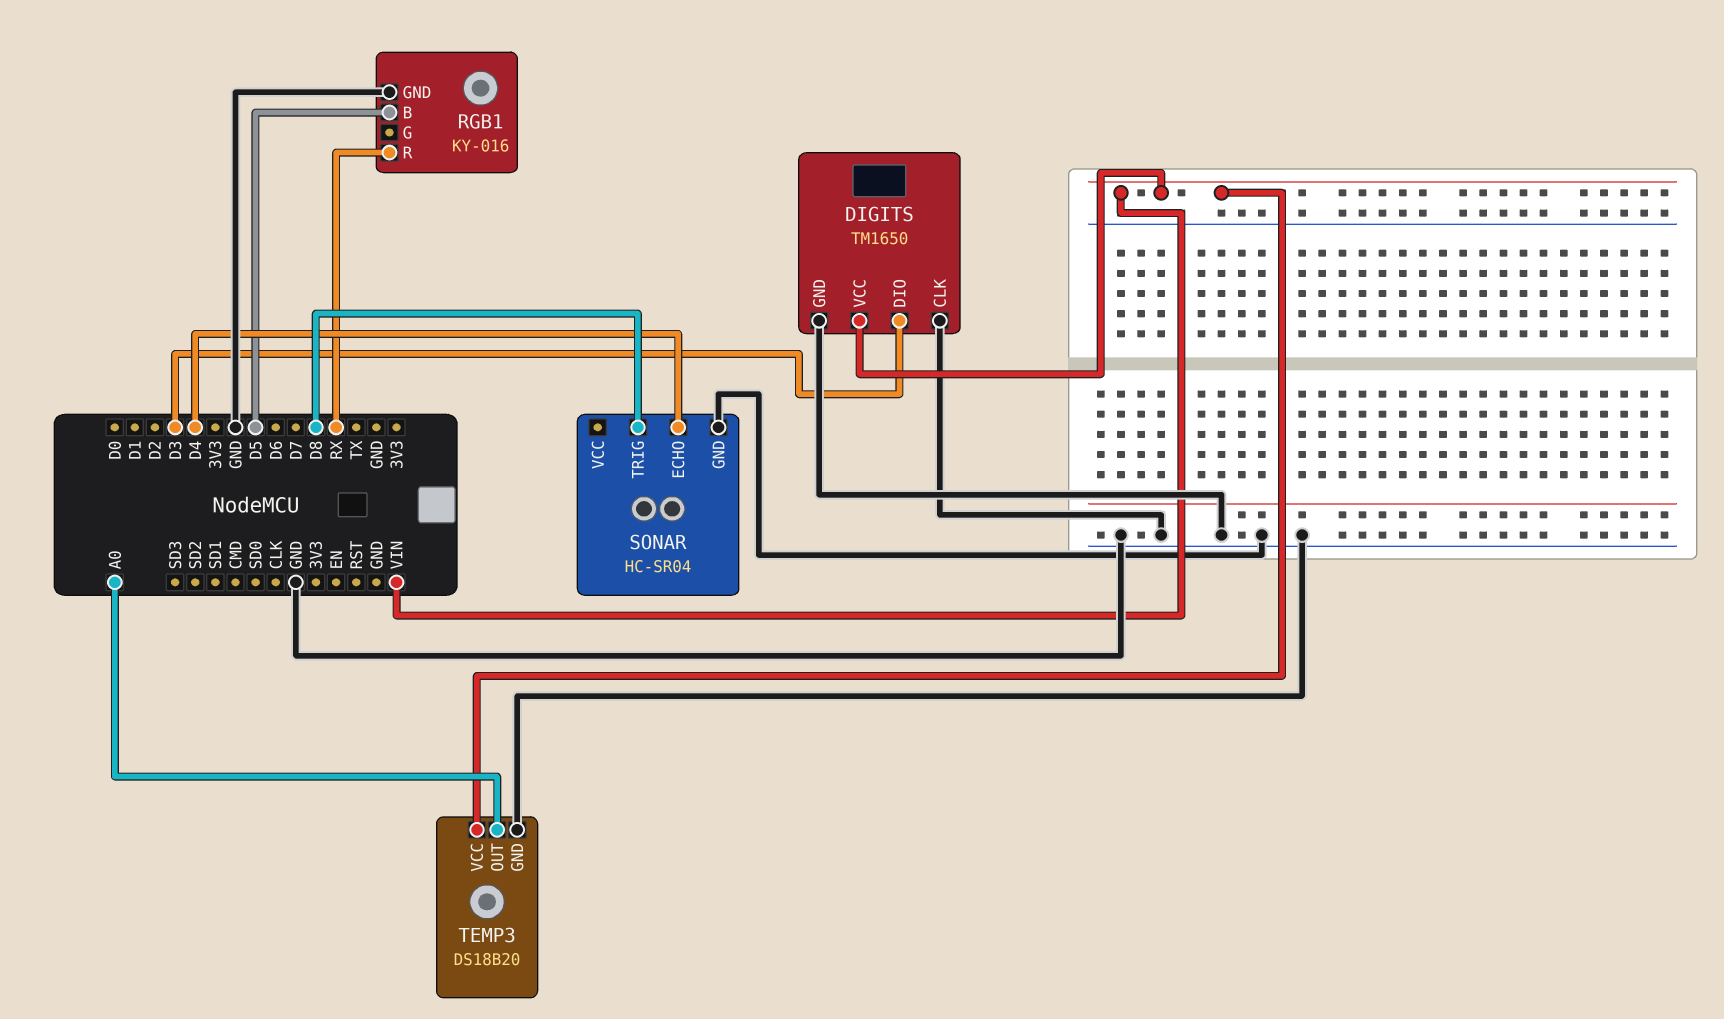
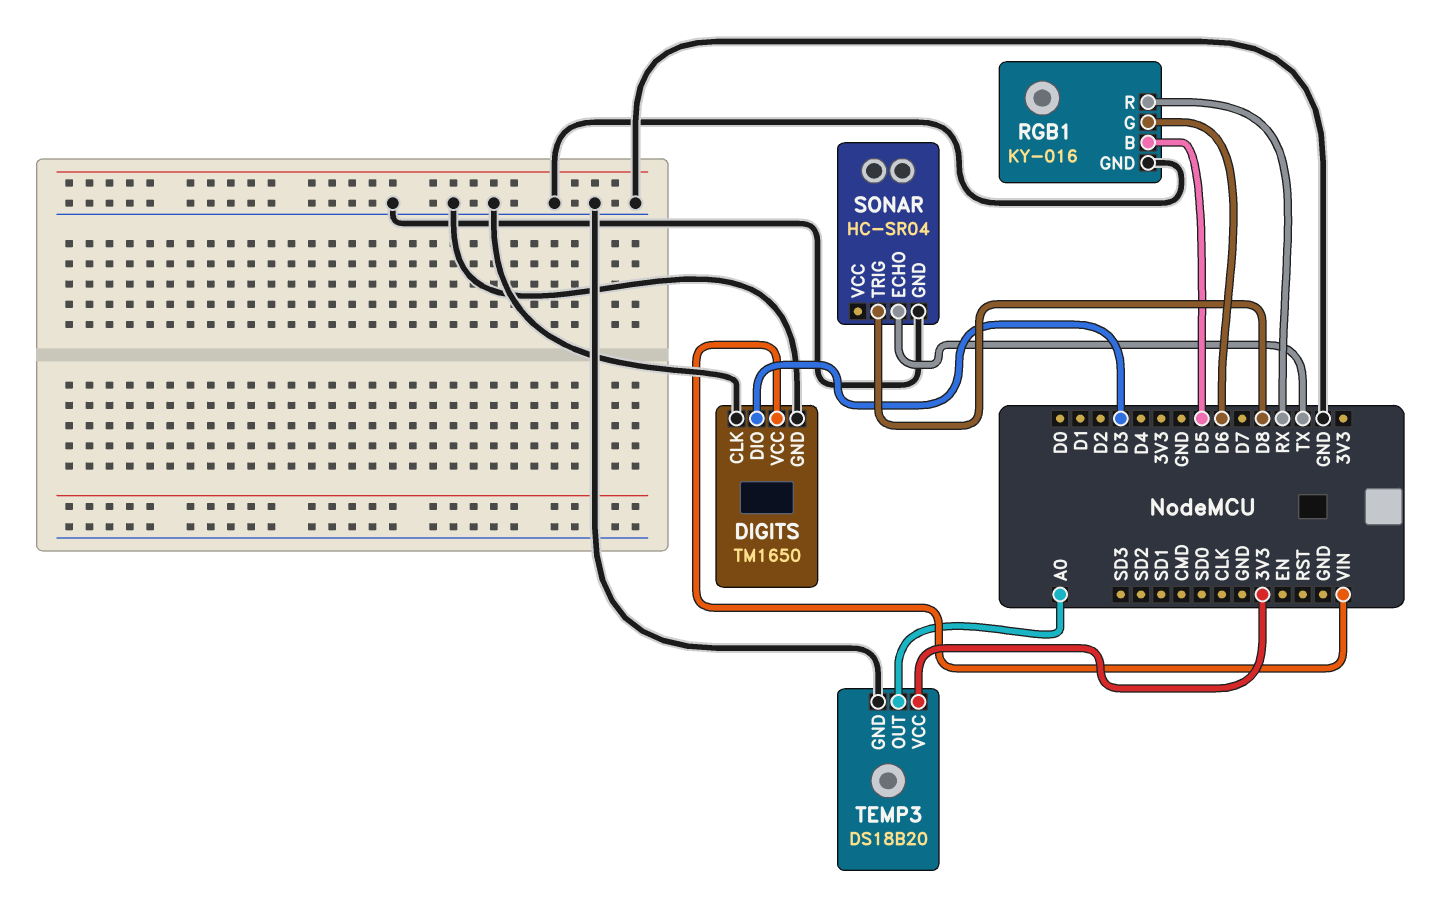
RGB1 pin G: none -> D6
SONAR pin ECHO: D4 -> TX
TEMP3 pin VCC: VIN -> 3V3

